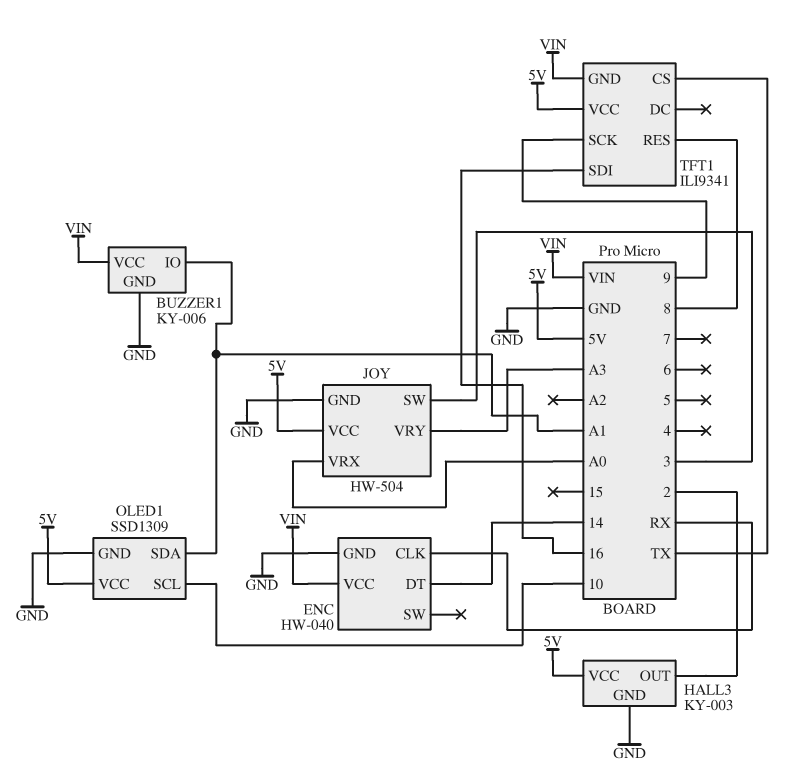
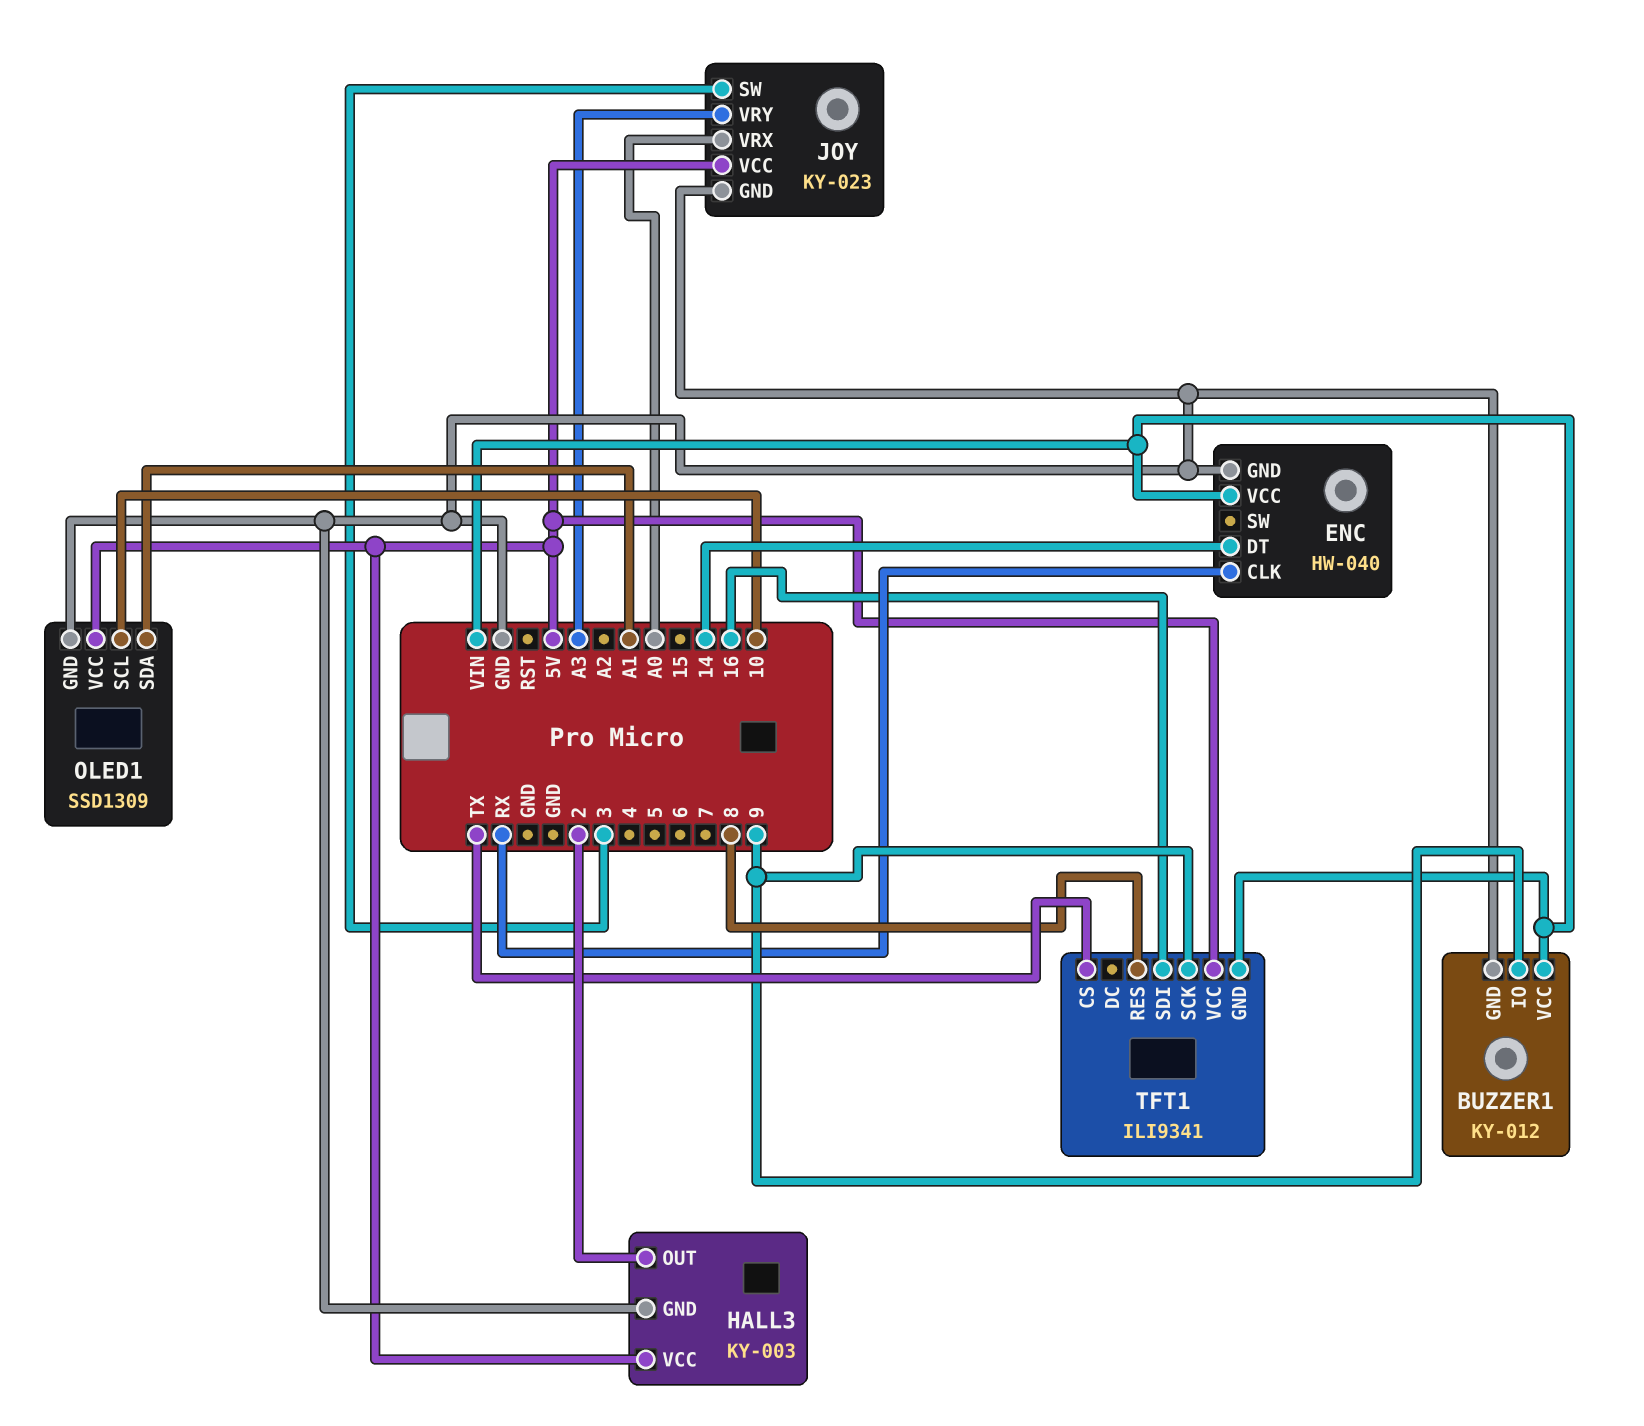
BUZZER1: KY-006 -> KY-012
BUZZER1 pin IO: A1 -> 9
JOY: HW-504 -> KY-023

